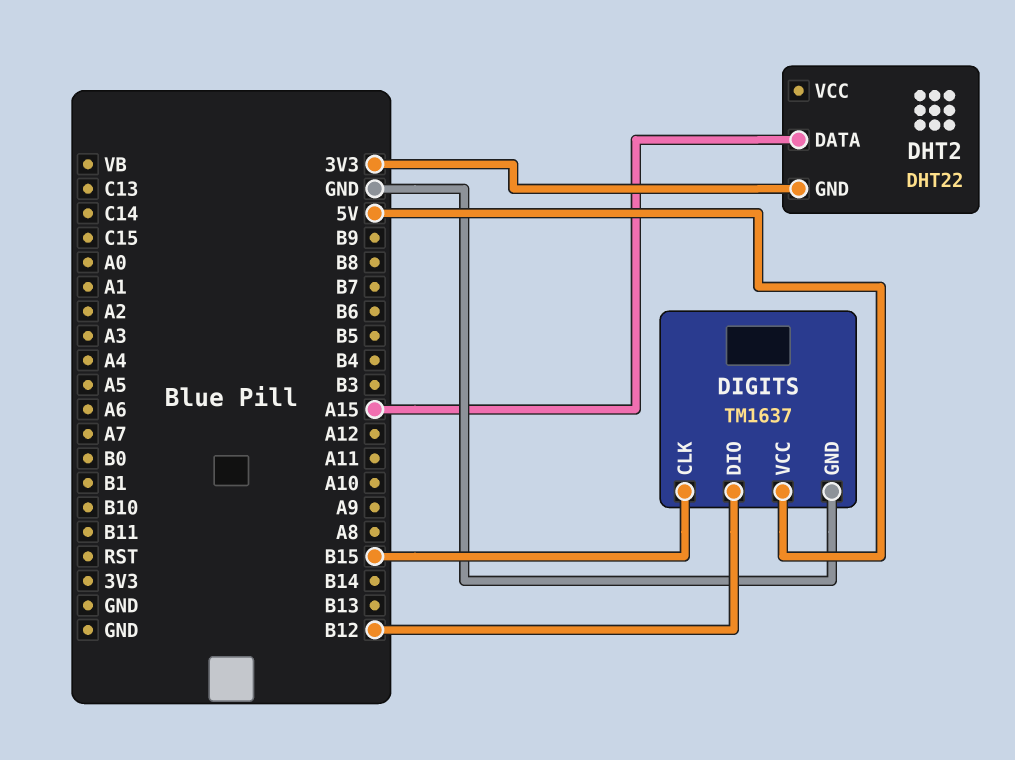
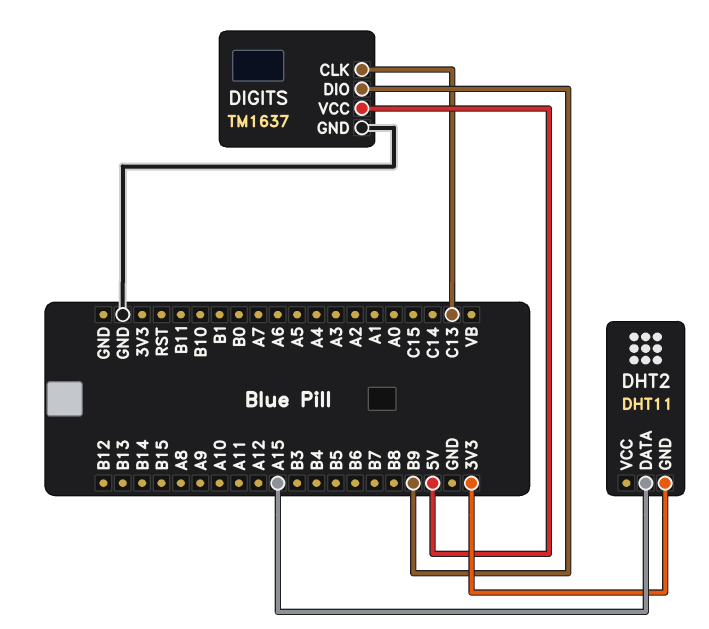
DHT2: DHT22 -> DHT11
DIGITS pin CLK: B15 -> C13
DIGITS pin DIO: B12 -> B9

